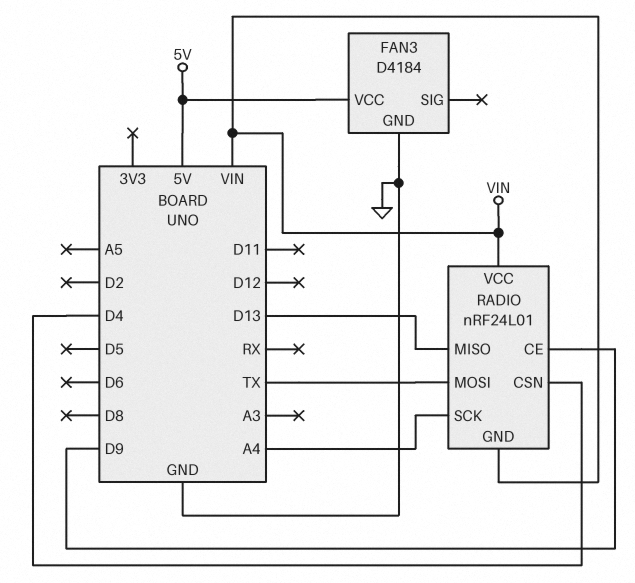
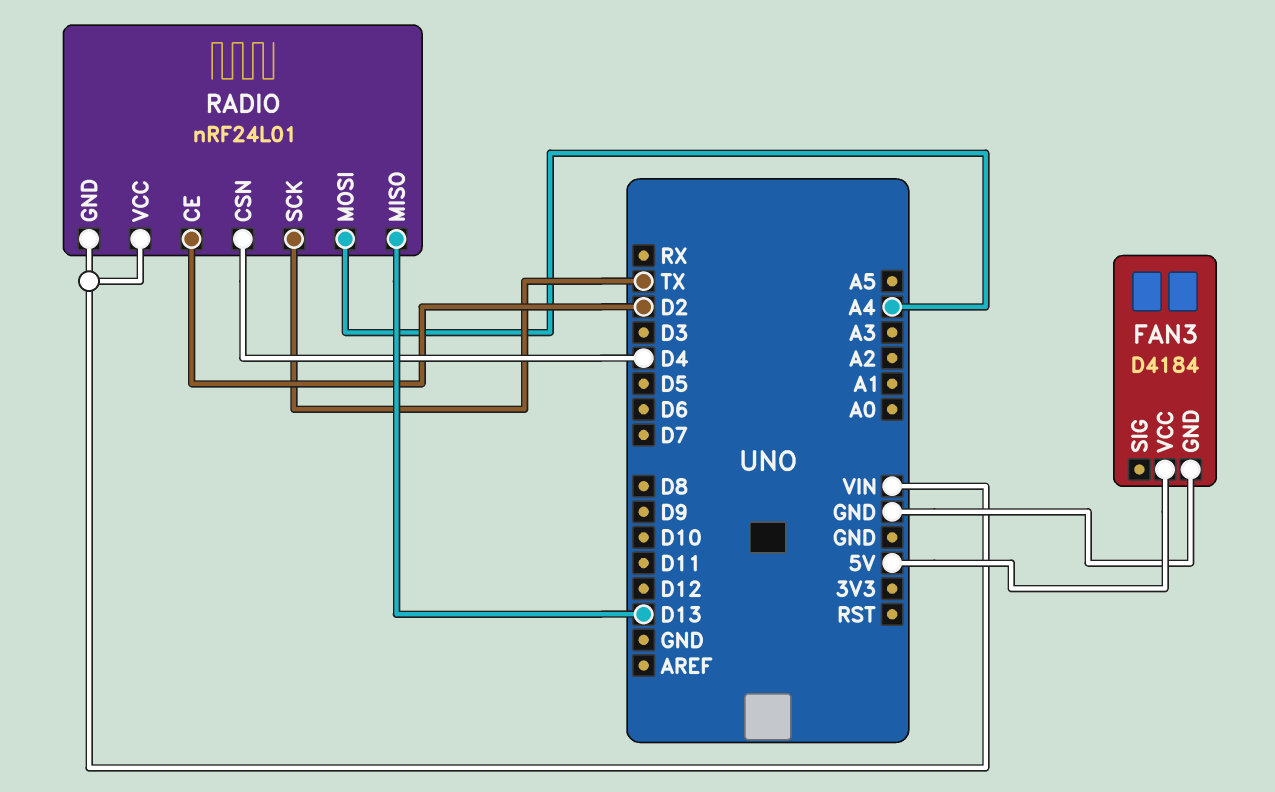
RADIO pin CE: D9 -> D2
RADIO pin MOSI: TX -> A4
RADIO pin SCK: A4 -> TX

